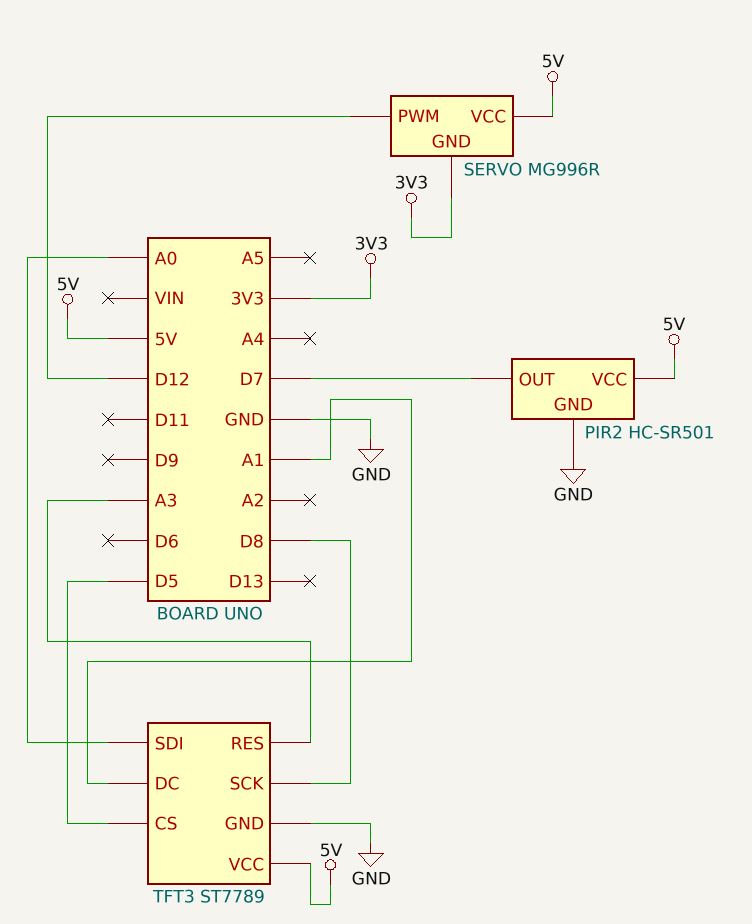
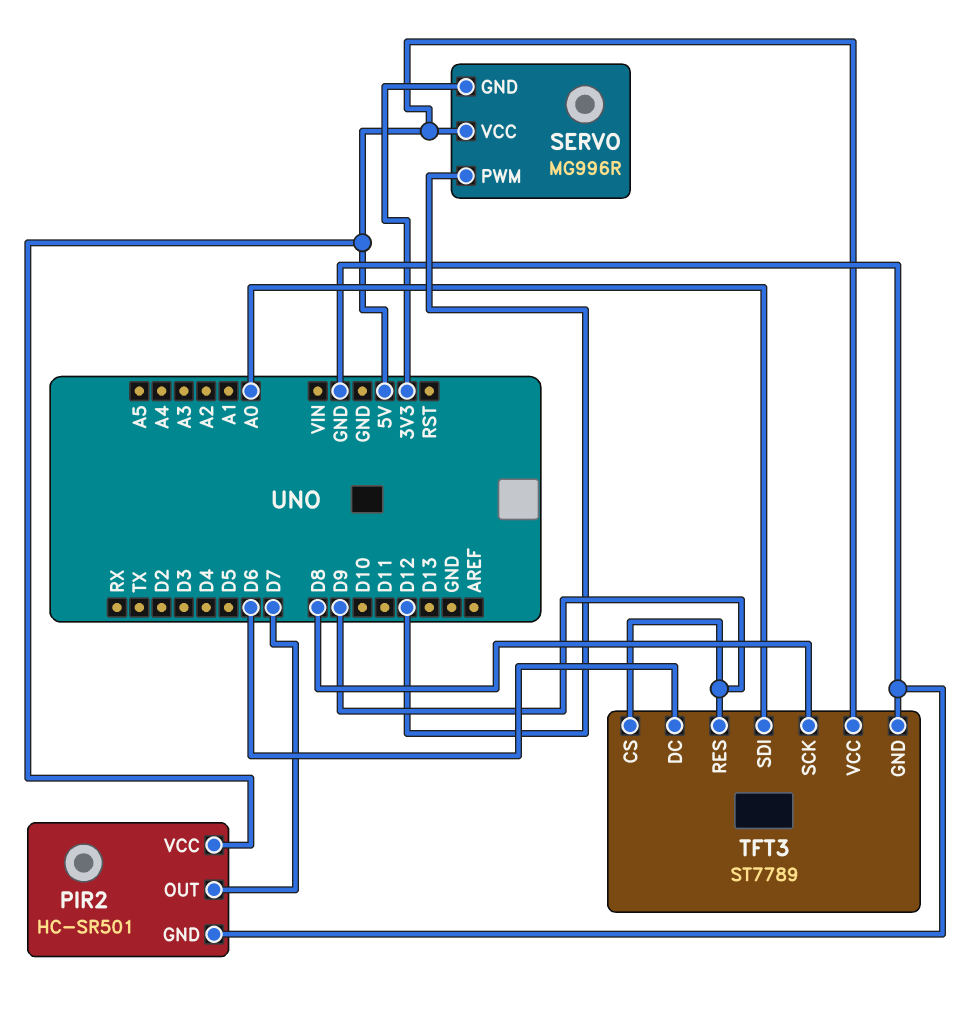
TFT3 pin CS: D5 -> D9
TFT3 pin DC: A1 -> D6
TFT3 pin RES: A3 -> D9

